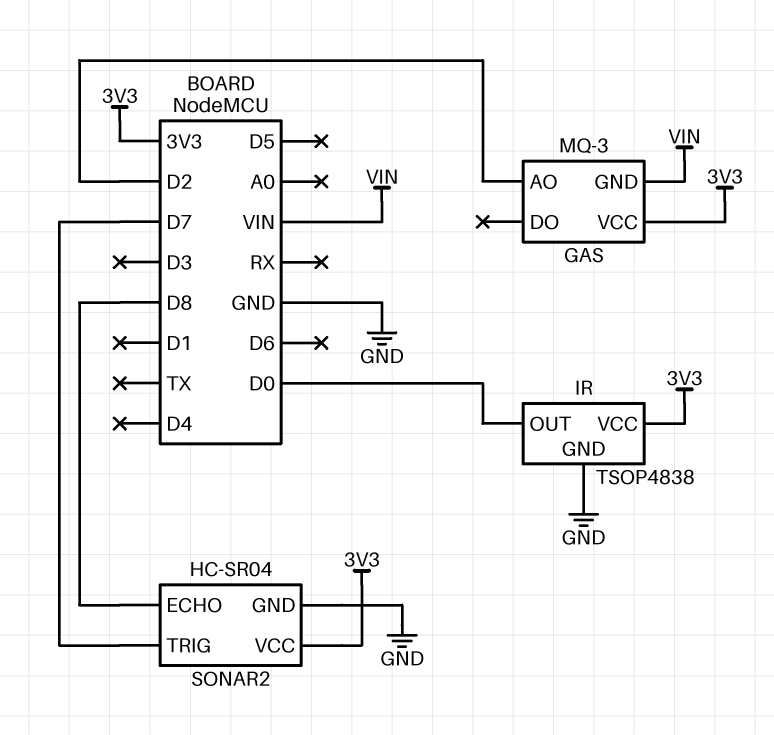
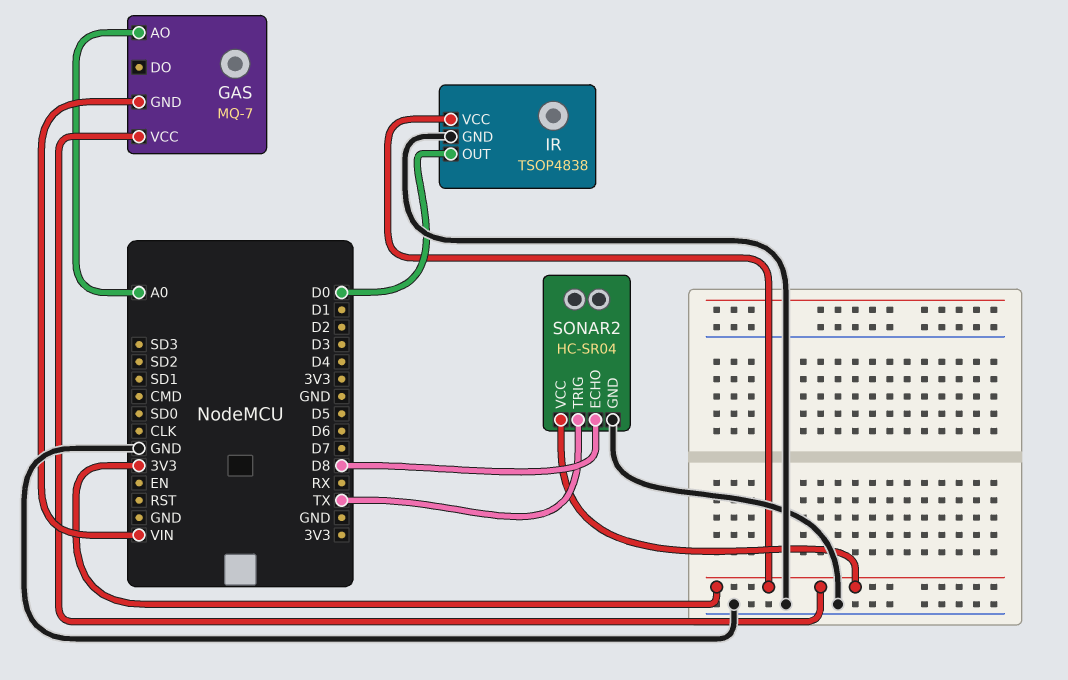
GAS: MQ-3 -> MQ-7
GAS pin AO: D2 -> A0
SONAR2 pin TRIG: D7 -> TX

